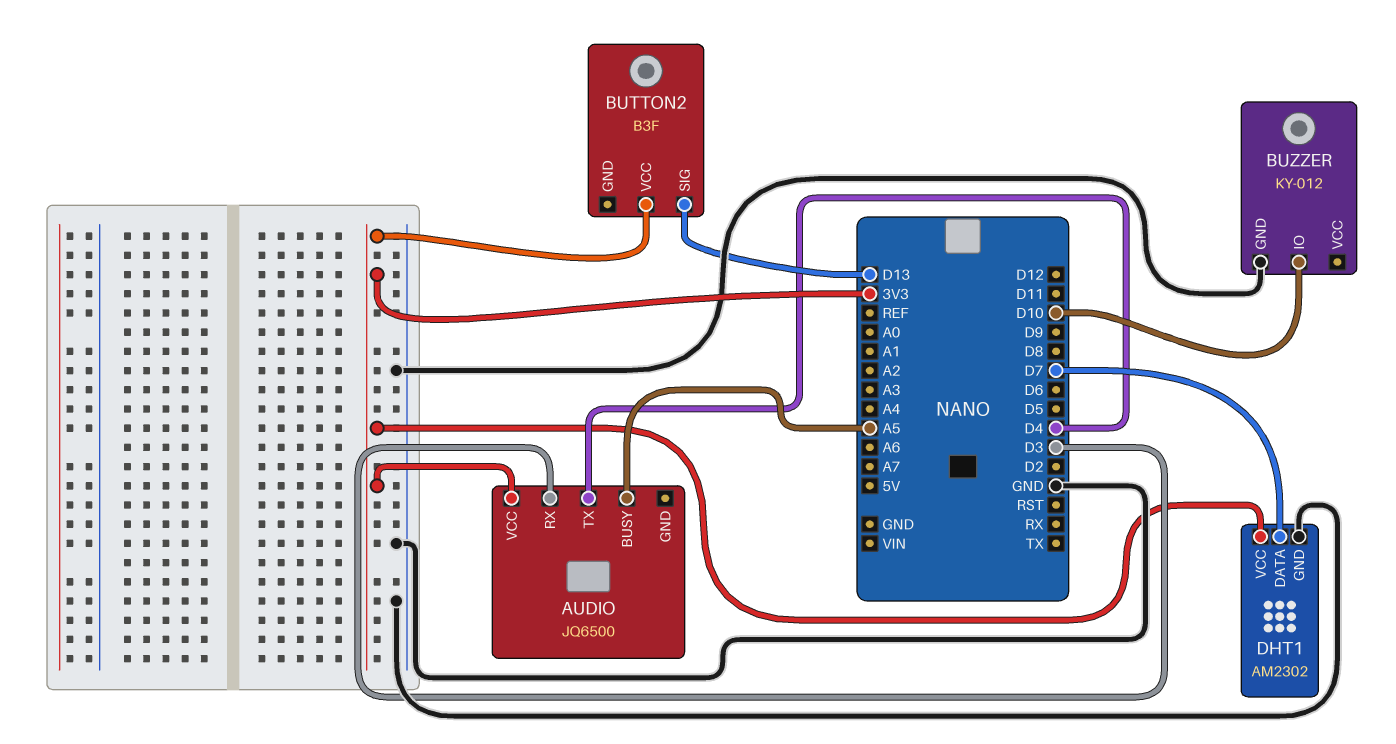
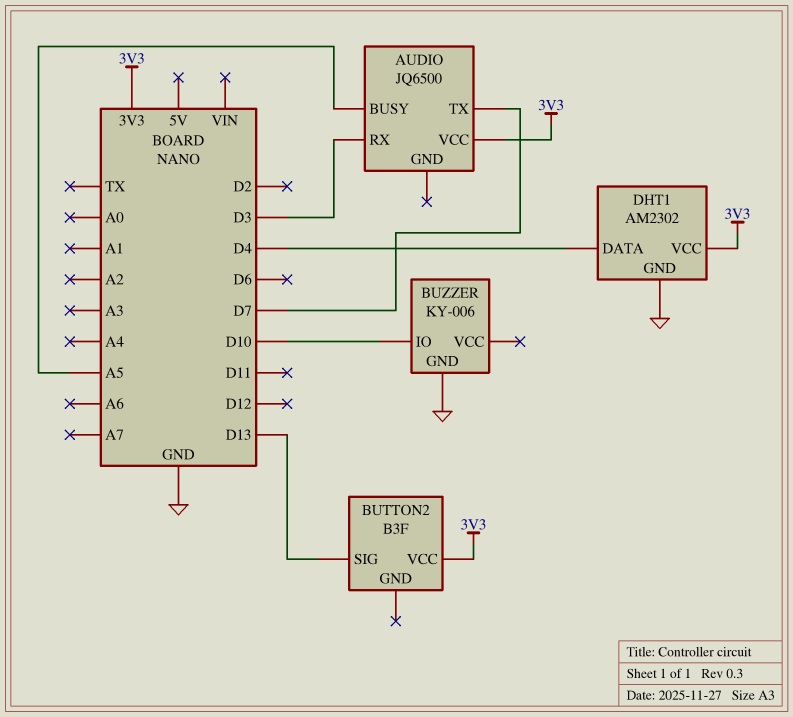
AUDIO pin TX: D4 -> D7
BUZZER: KY-012 -> KY-006
DHT1 pin DATA: D7 -> D4

